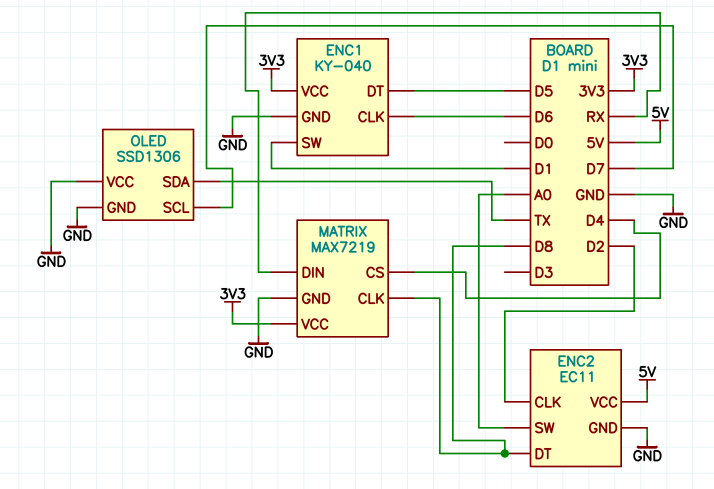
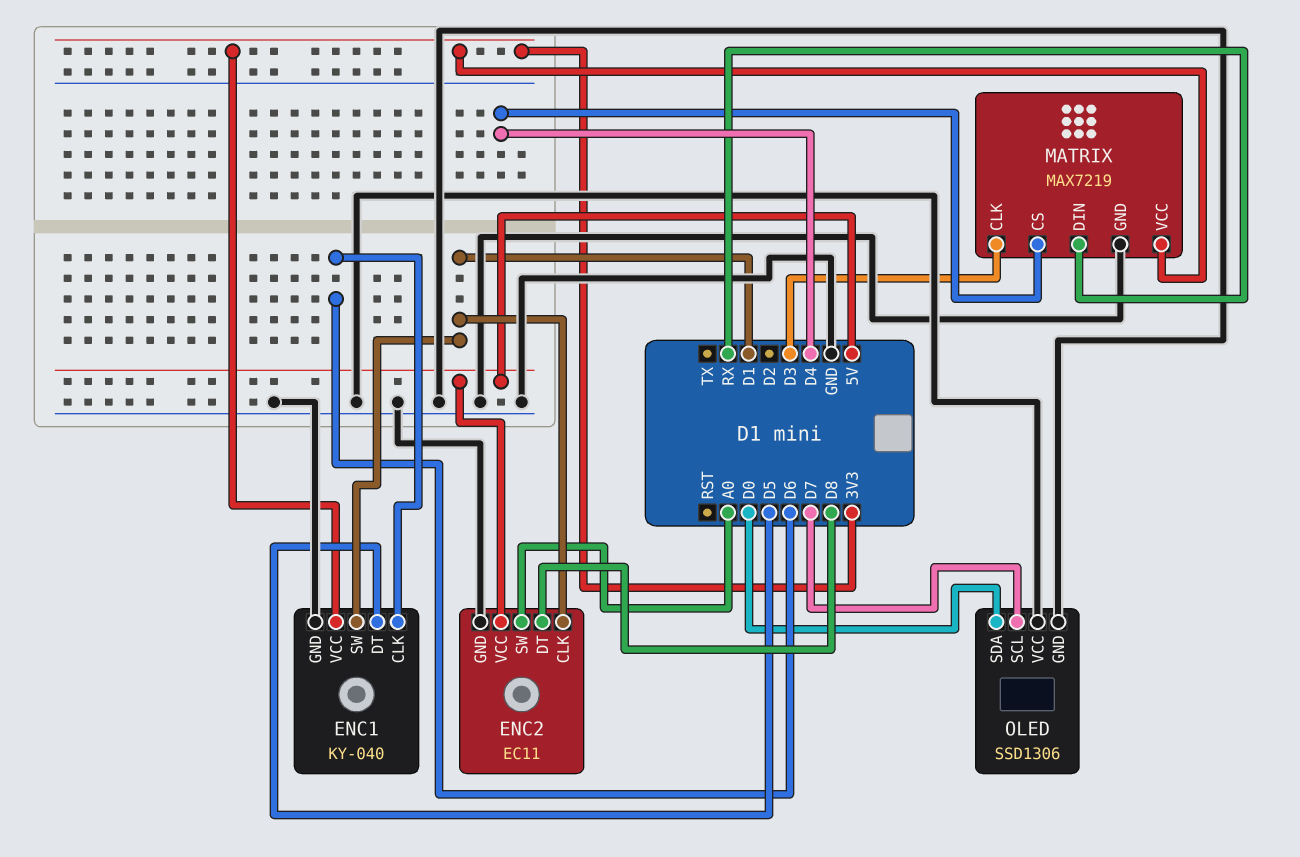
ENC2 pin CLK: D2 -> D1
MATRIX pin CLK: D8 -> D3
OLED pin SDA: TX -> D0

